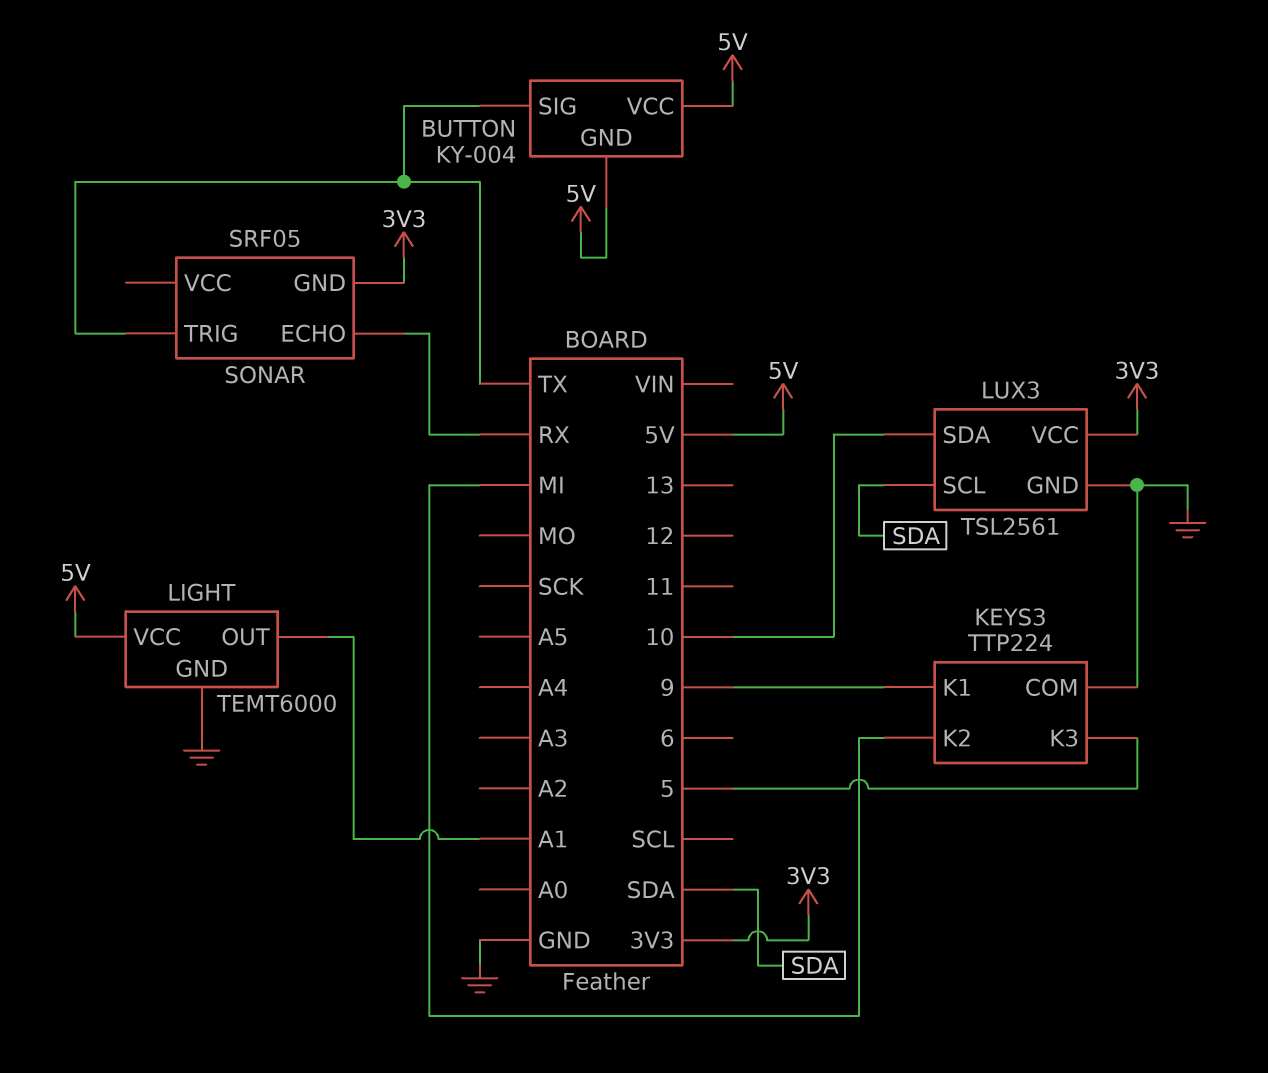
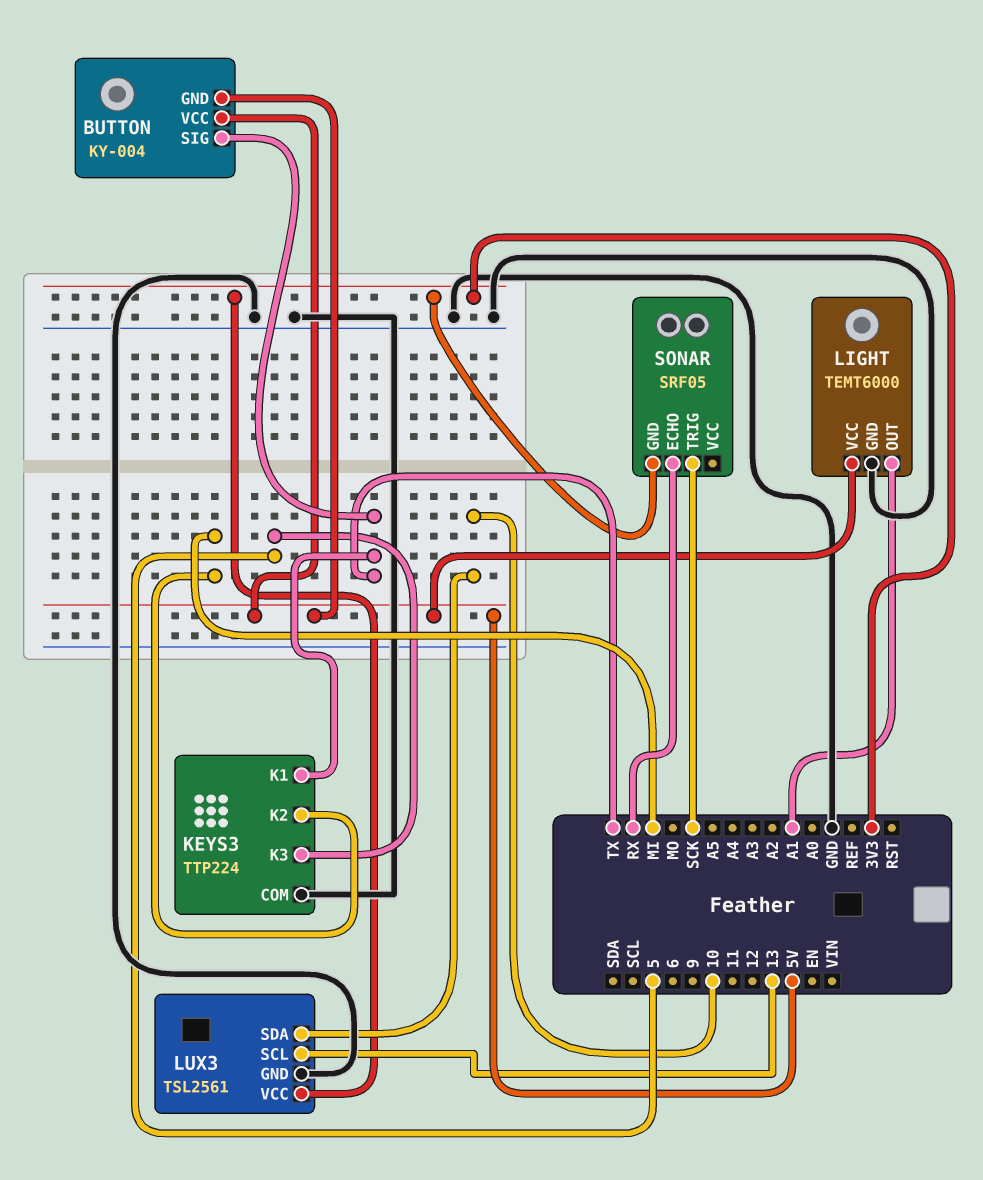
KEYS3 pin K1: 9 -> TX
LUX3 pin SCL: SDA -> 13
SONAR pin TRIG: TX -> SCK

